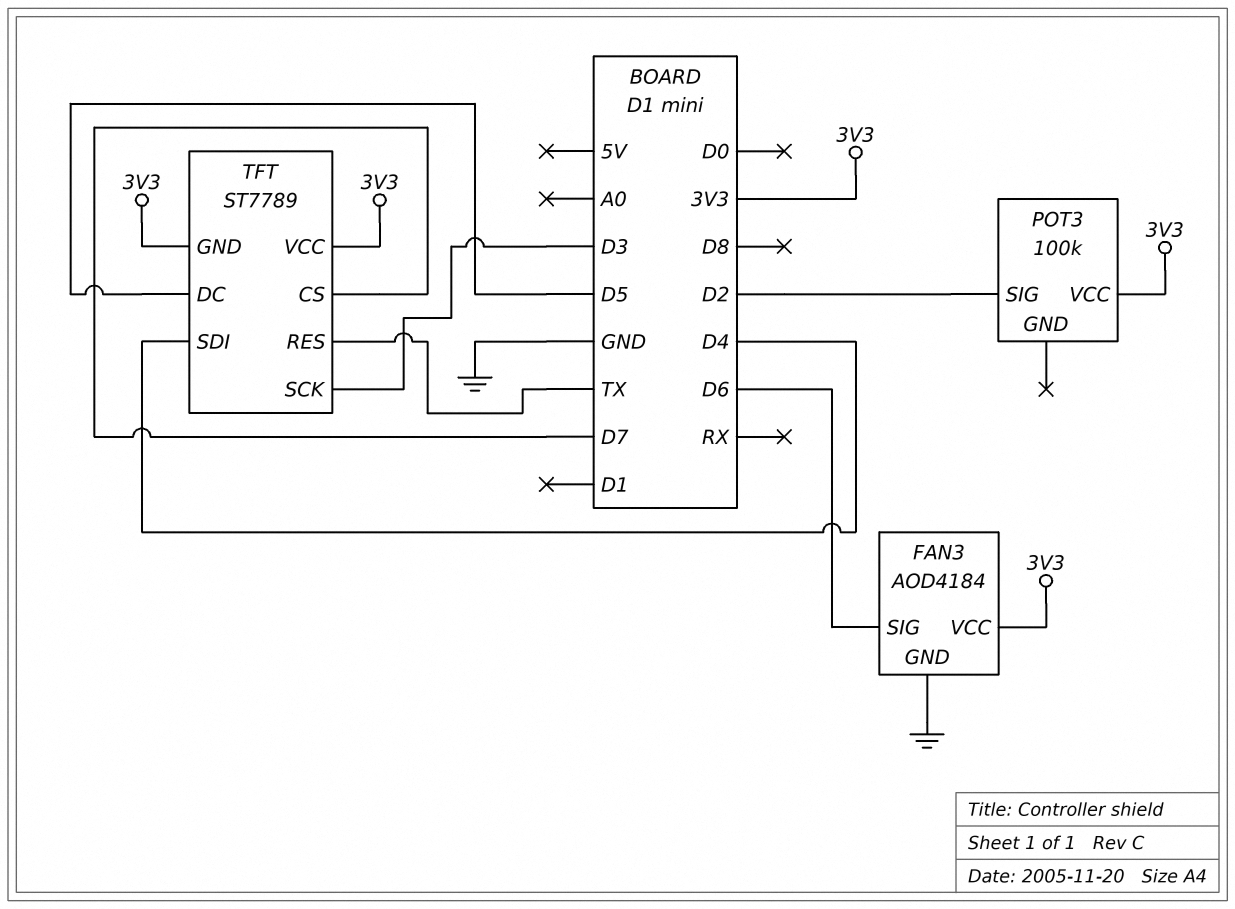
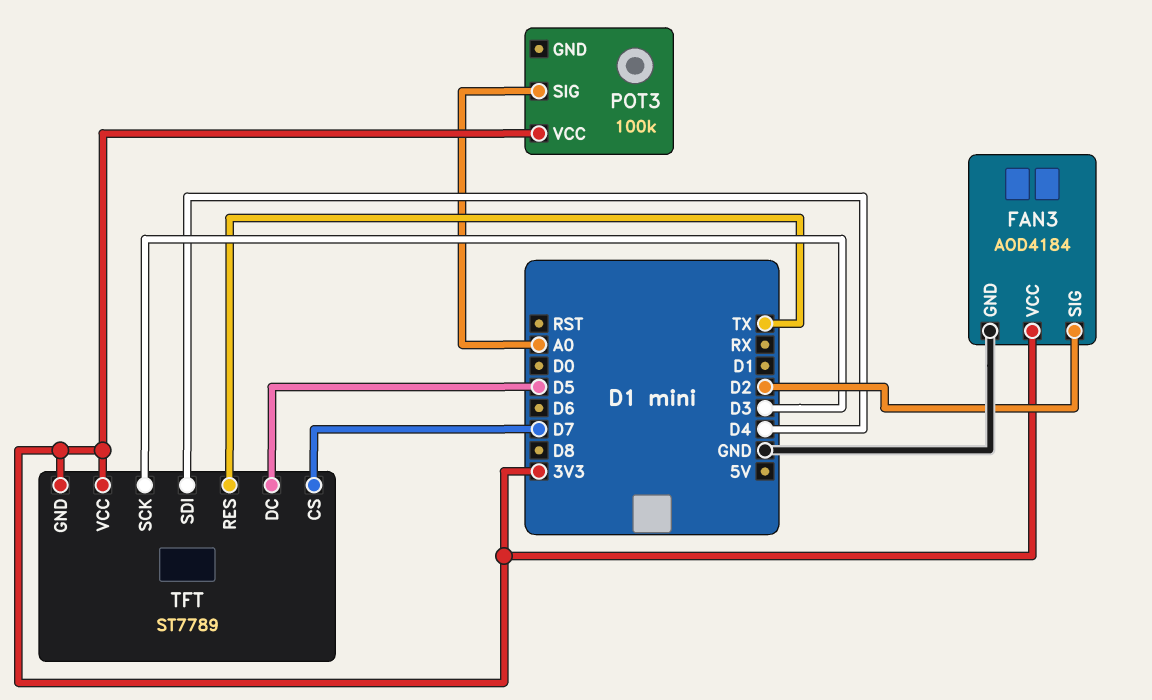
FAN3 pin SIG: D6 -> D2
POT3 pin SIG: D2 -> A0

